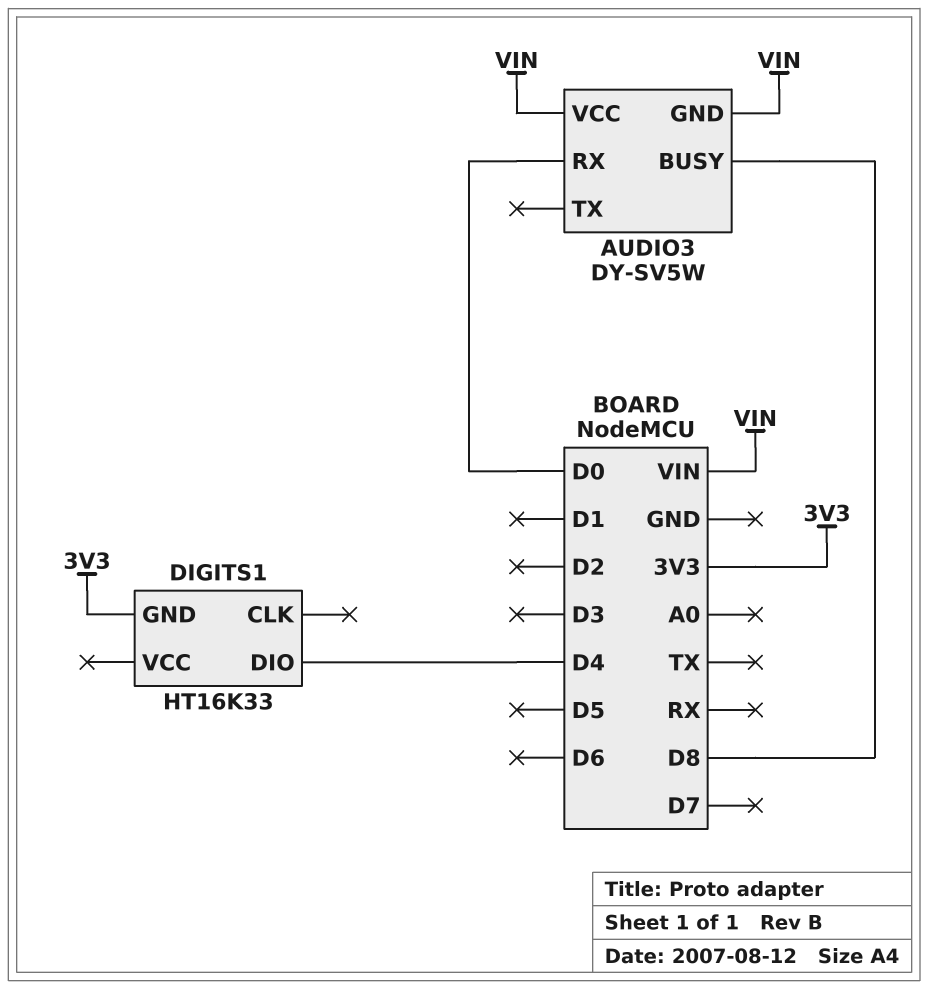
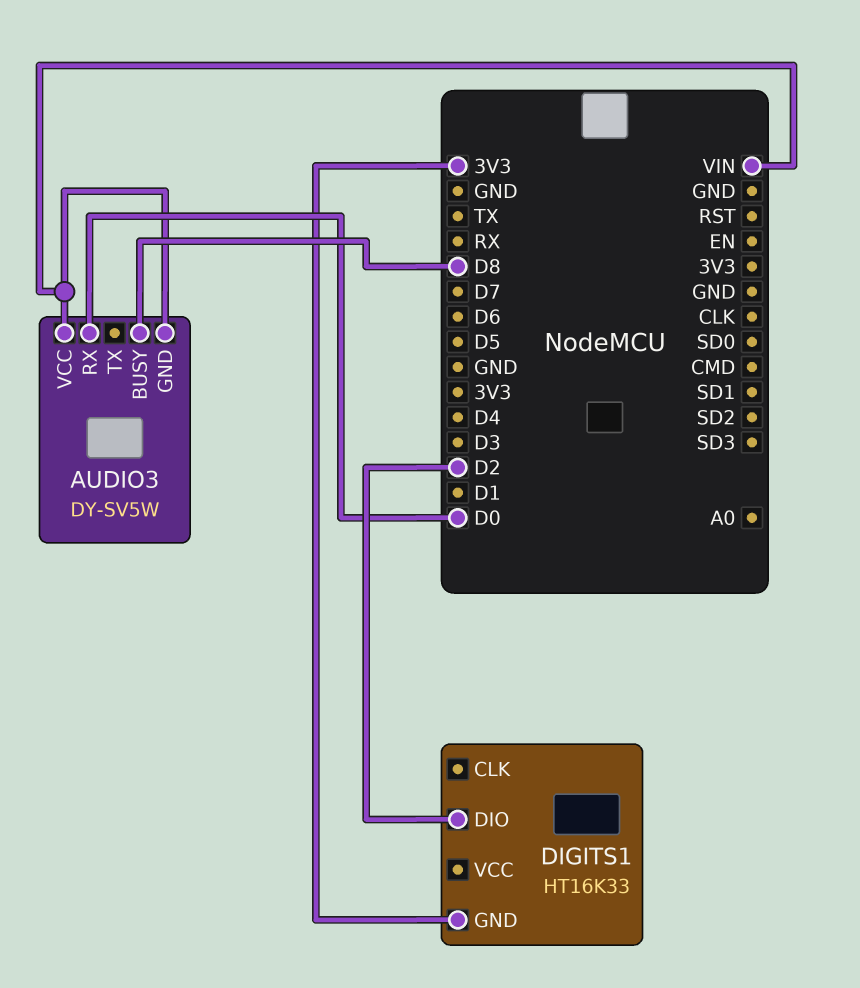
DIGITS1 pin DIO: D4 -> D2

